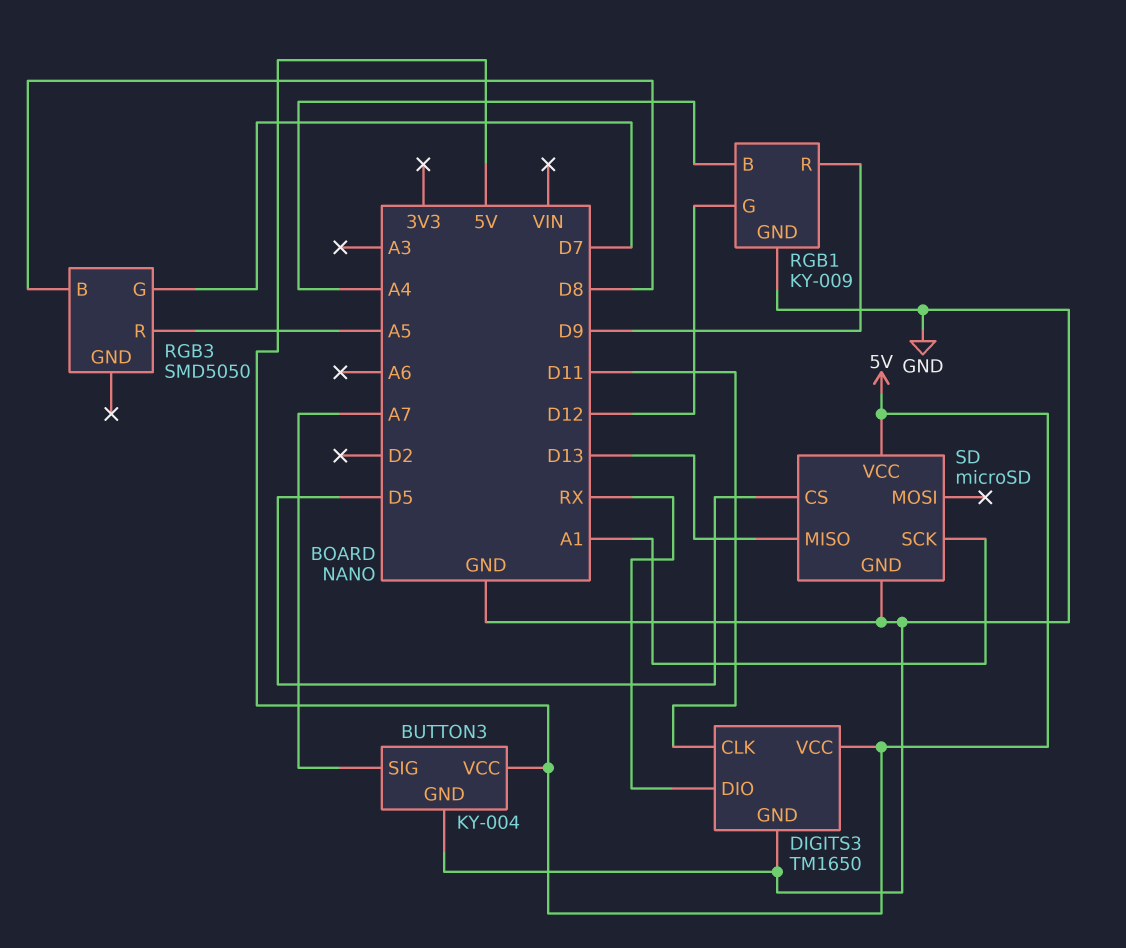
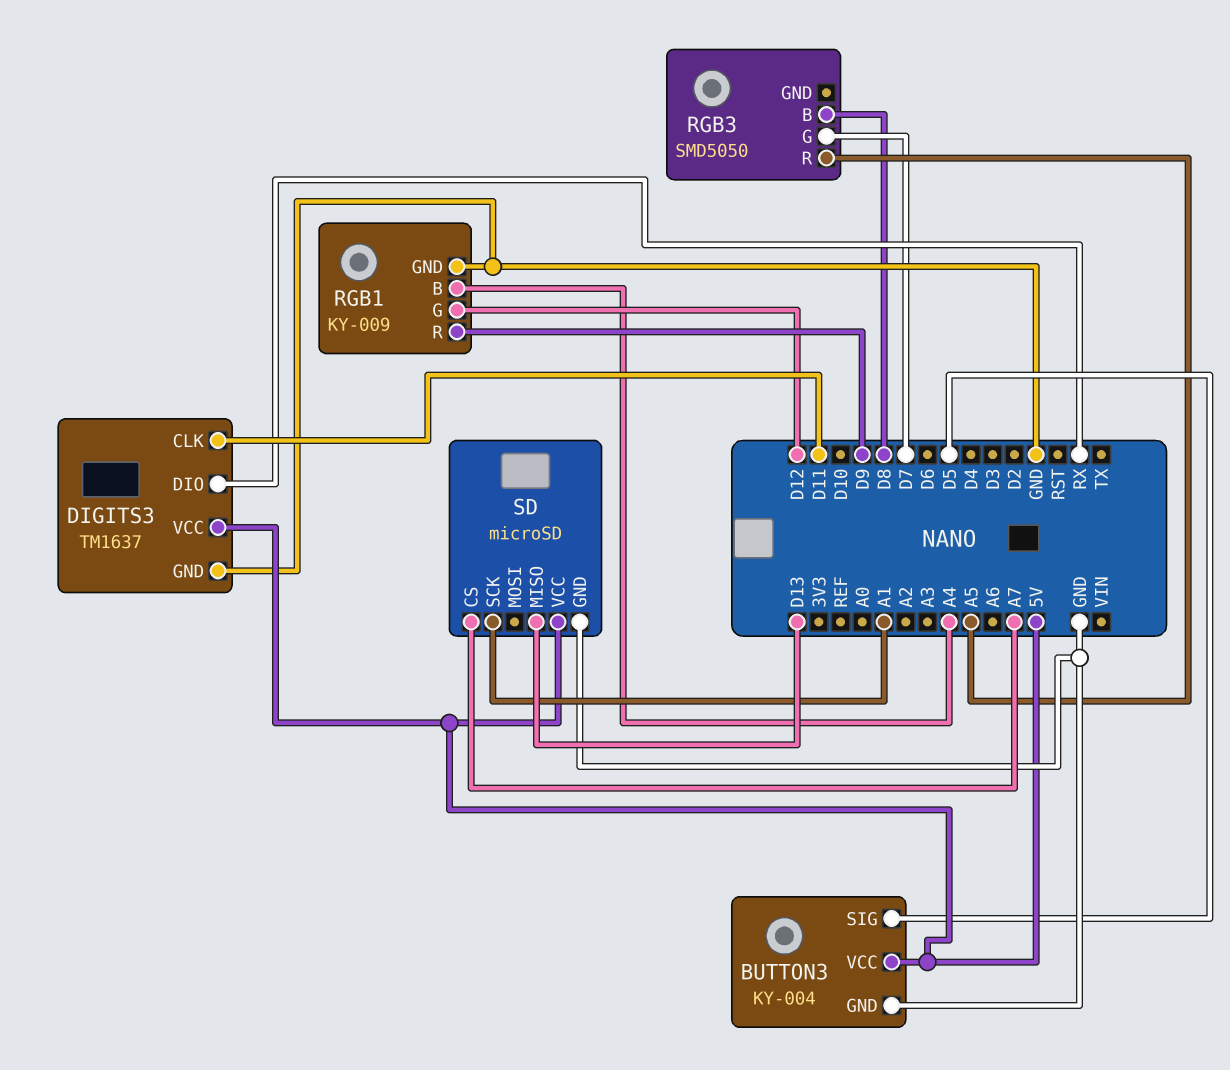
BUTTON3 pin SIG: A7 -> D5
DIGITS3: TM1650 -> TM1637
SD pin CS: D5 -> A7

